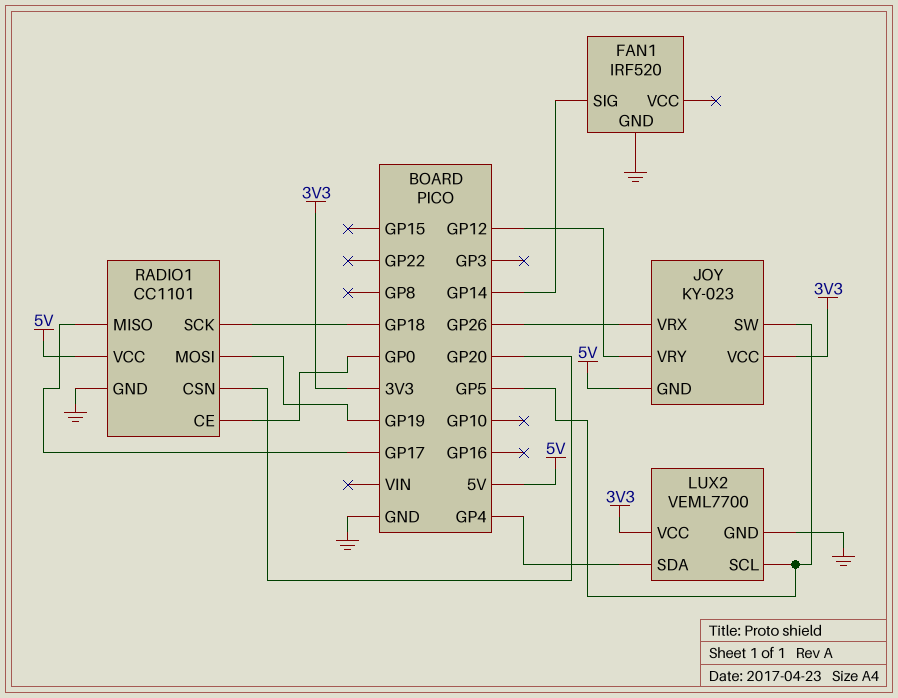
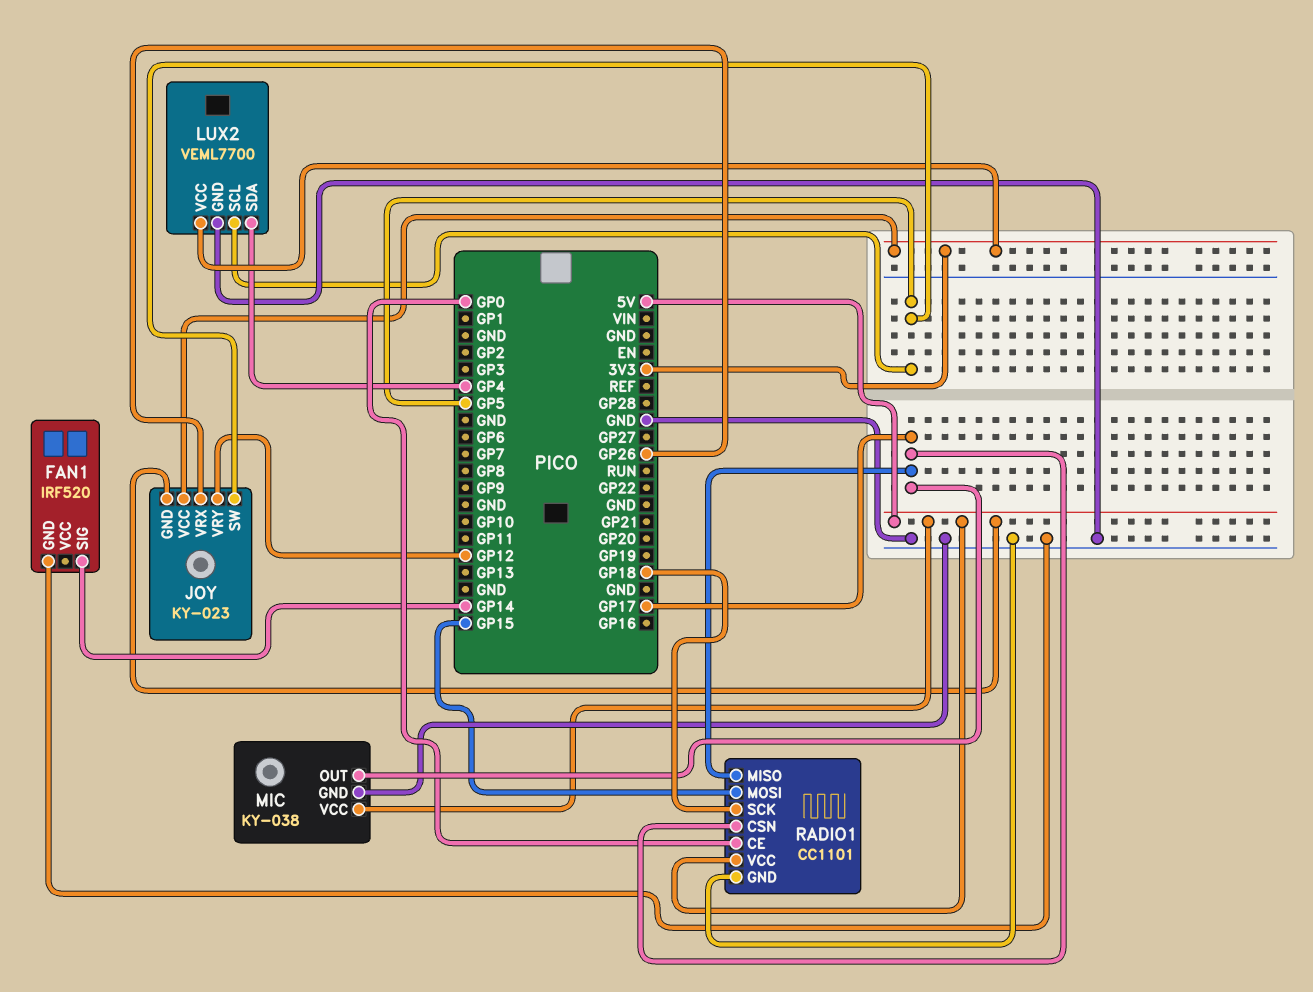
MIC: none -> KY-038
MIC pin GND: none -> GND
MIC pin OUT: none -> GP17
MIC pin VCC: none -> 5V
RADIO1 pin CSN: GP20 -> GP17
RADIO1 pin MOSI: GP19 -> GP15

